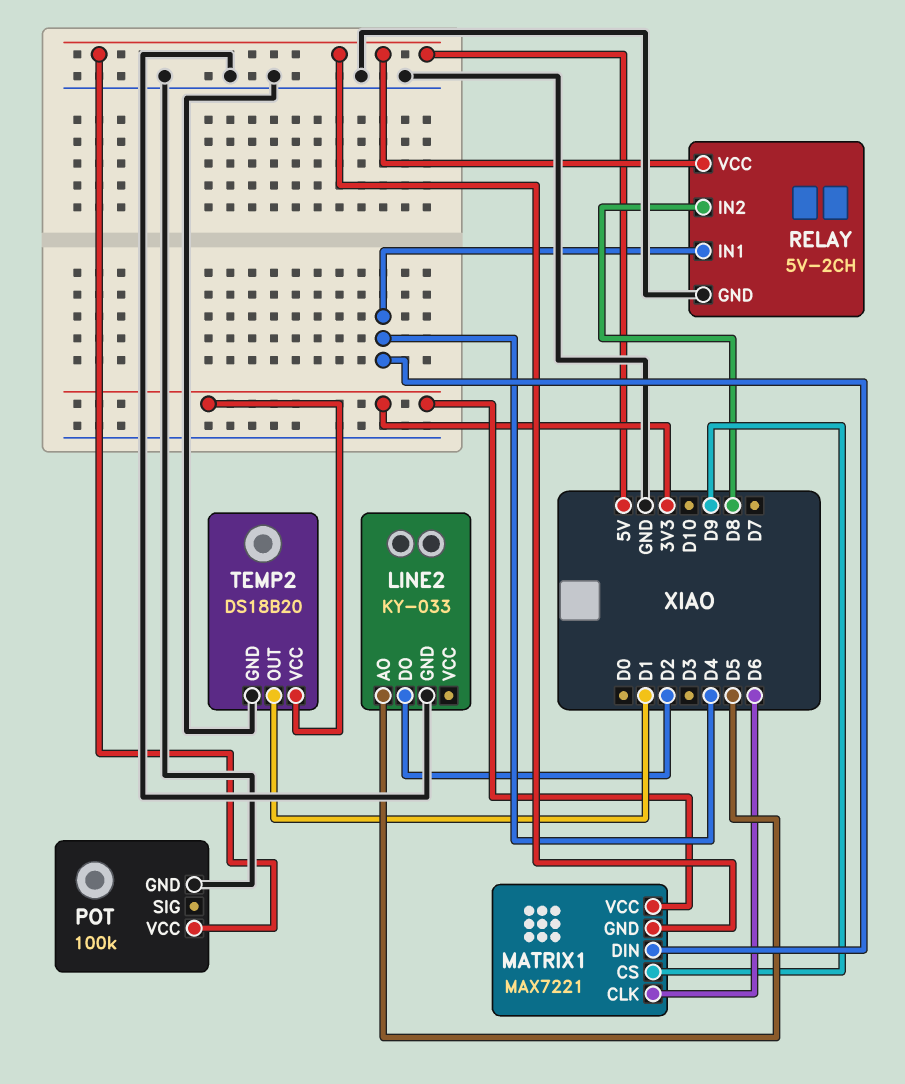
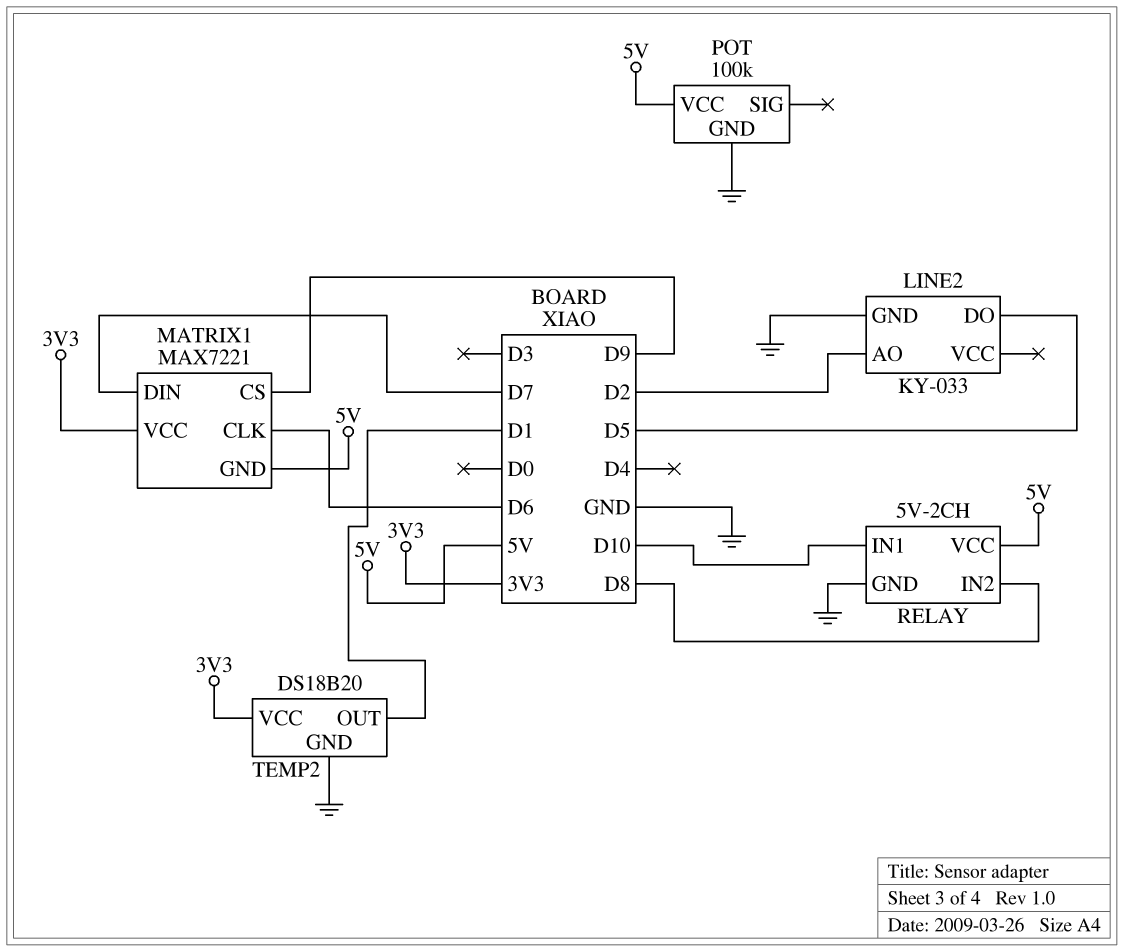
LINE2 pin AO: D5 -> D2
LINE2 pin DO: D2 -> D5
MATRIX1 pin DIN: D4 -> D7
RELAY pin IN1: D4 -> D10

